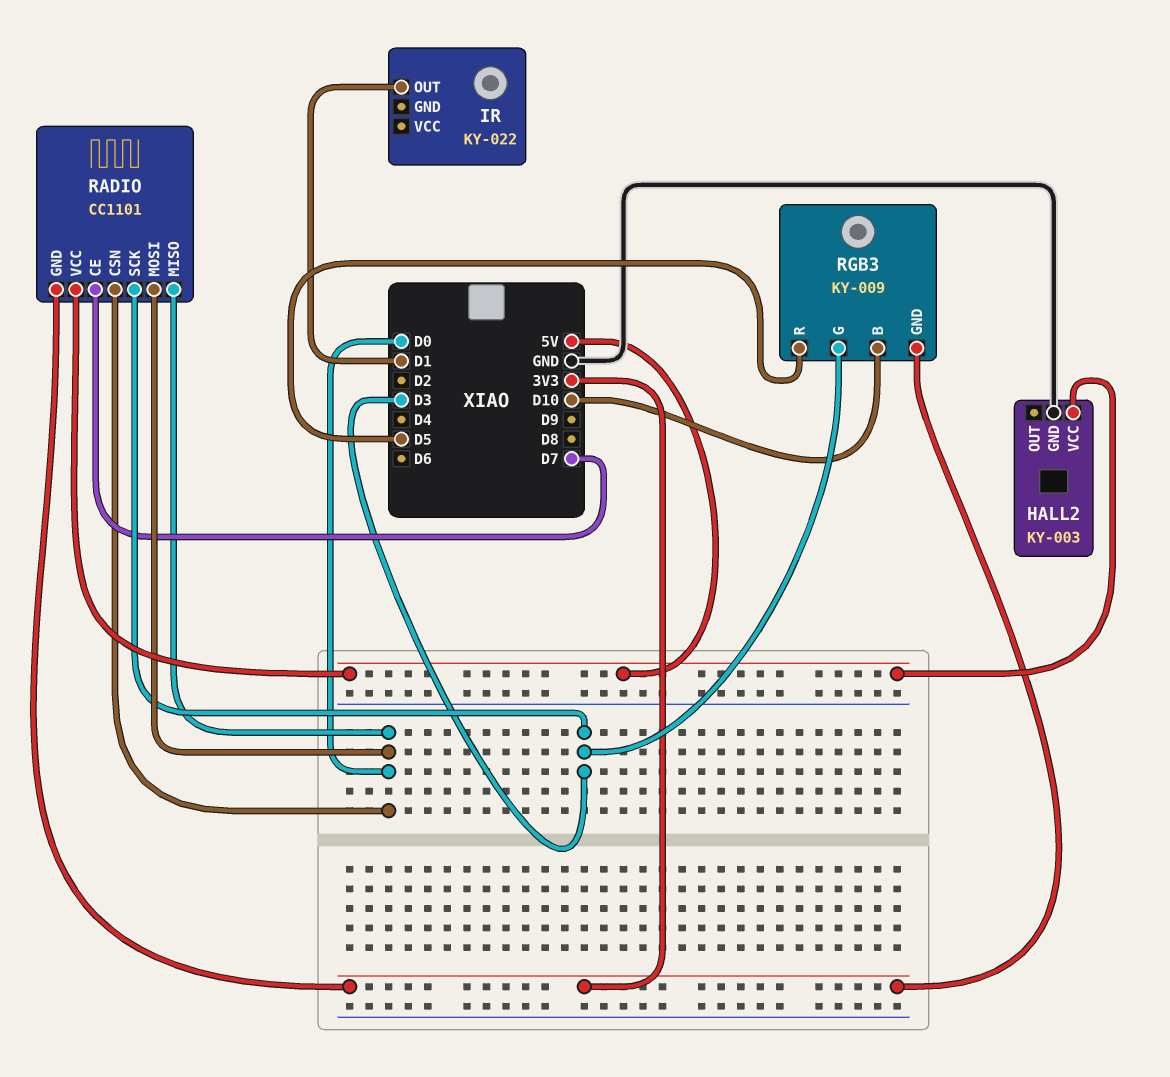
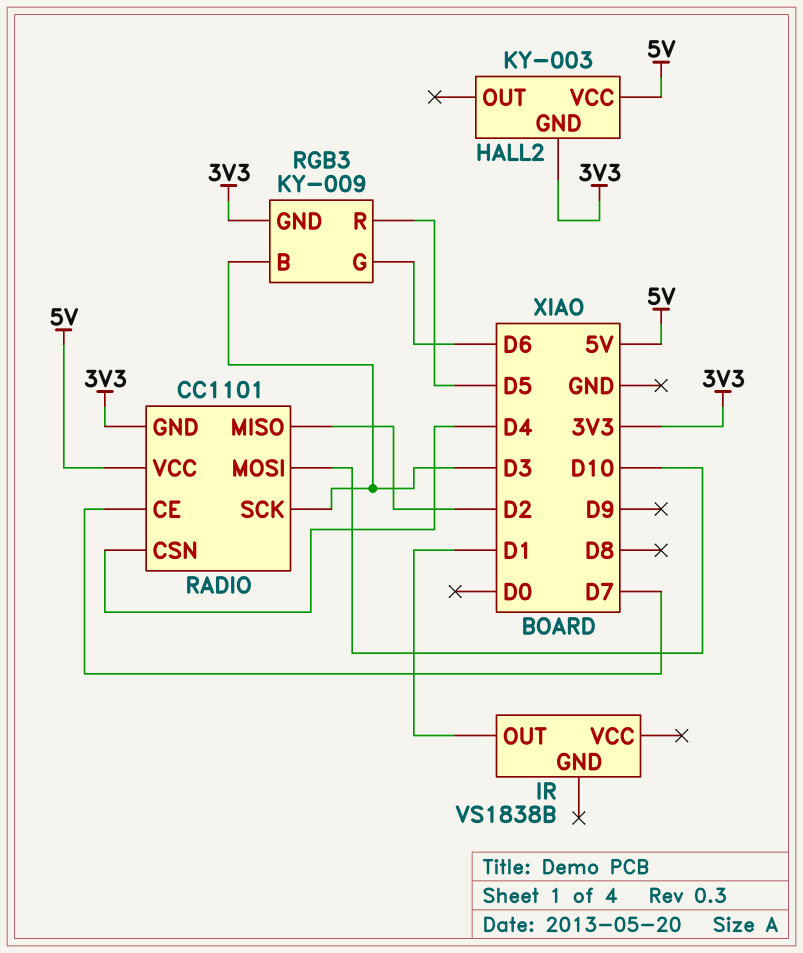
HALL2 pin GND: GND -> 3V3
IR: KY-022 -> VS1838B
RADIO pin CSN: D0 -> D4
RADIO pin MISO: D0 -> D2
RADIO pin MOSI: D0 -> D10
RGB3 pin B: D10 -> D3
RGB3 pin G: D3 -> D6

